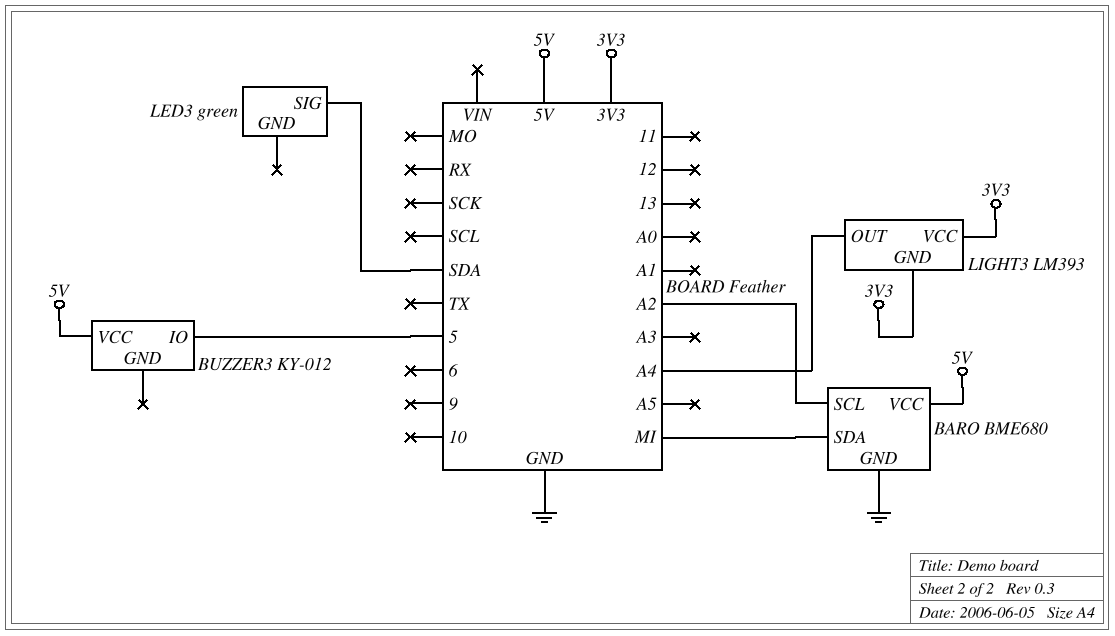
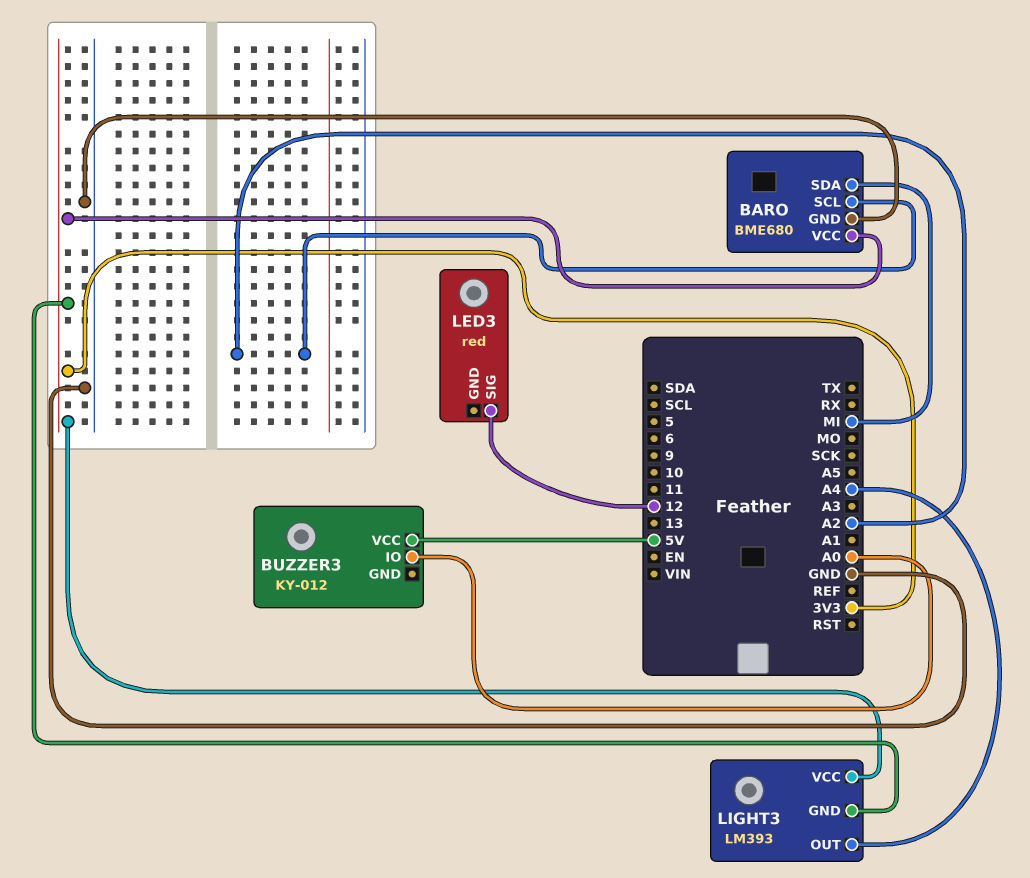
BARO pin VCC: 5V -> 3V3
BUZZER3 pin IO: 5 -> A0
LED3: green -> red
LED3 pin SIG: SDA -> 12

